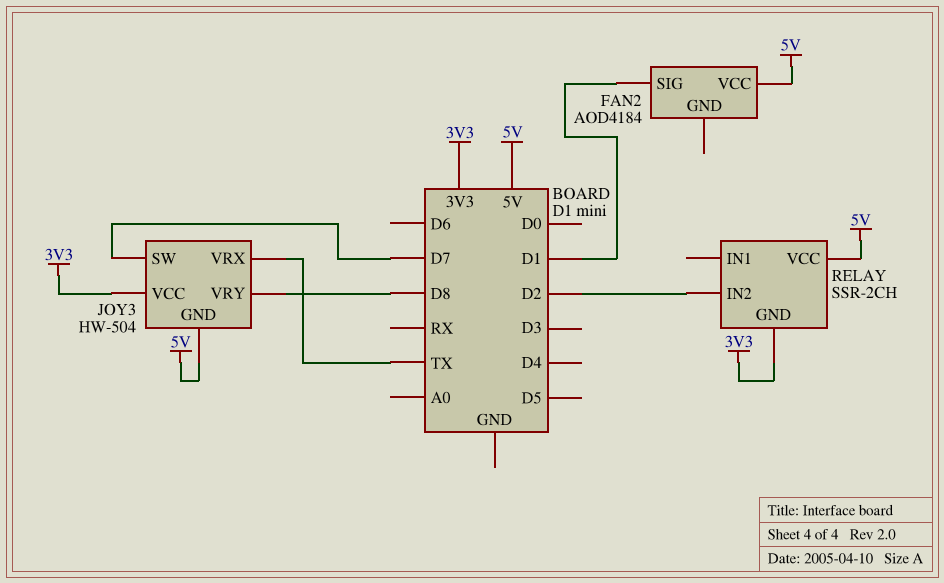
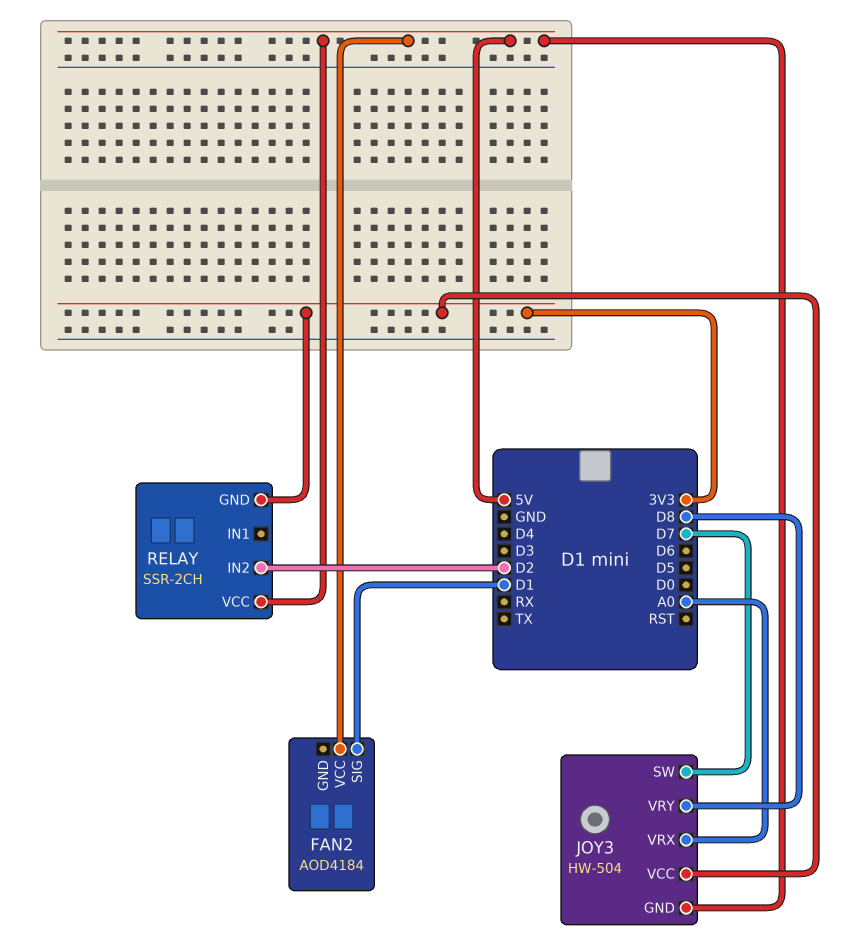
JOY3 pin VRX: TX -> A0

